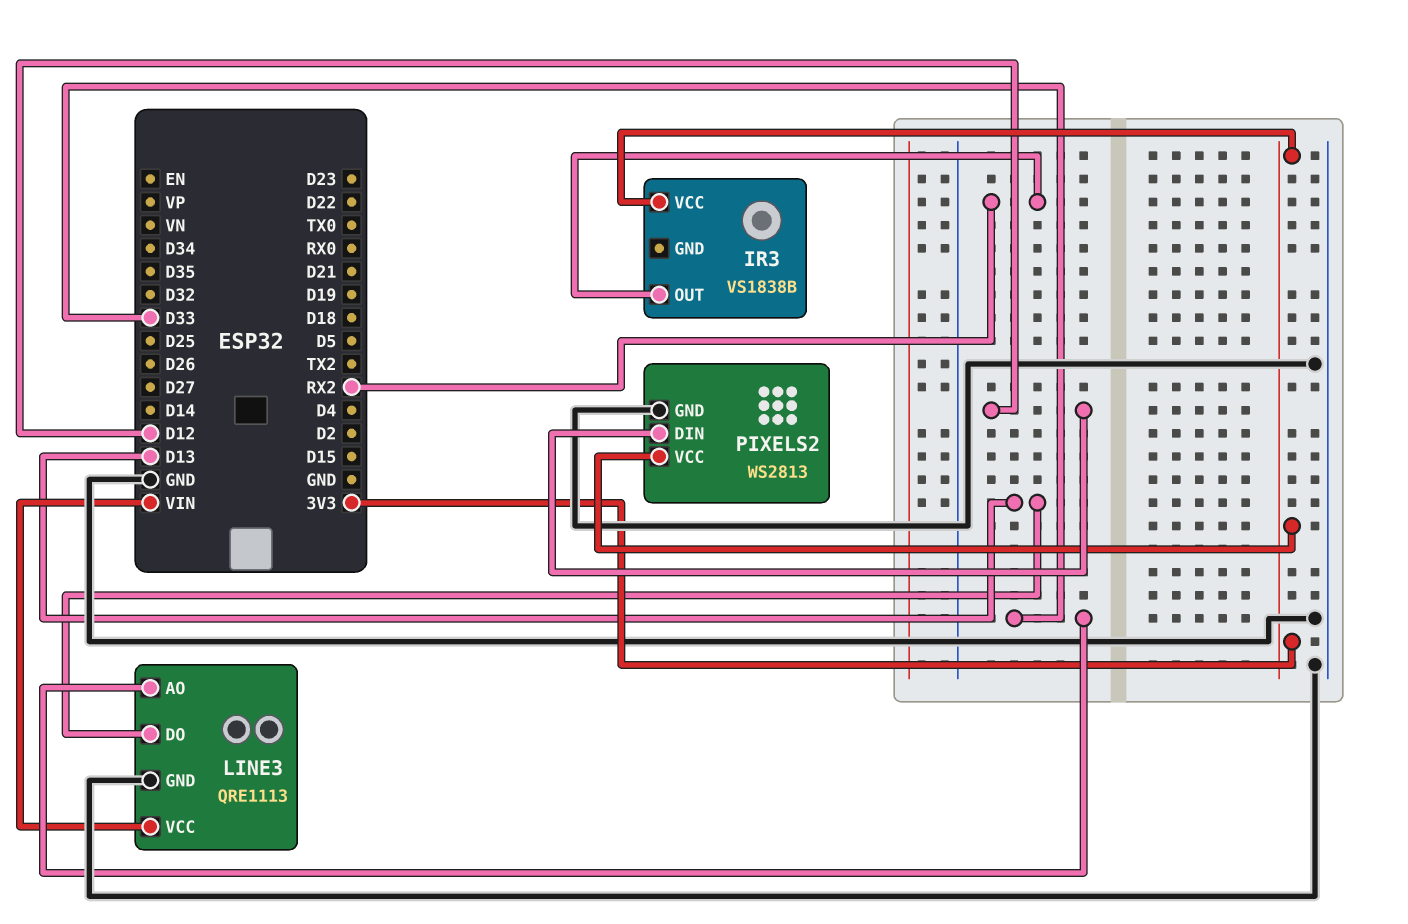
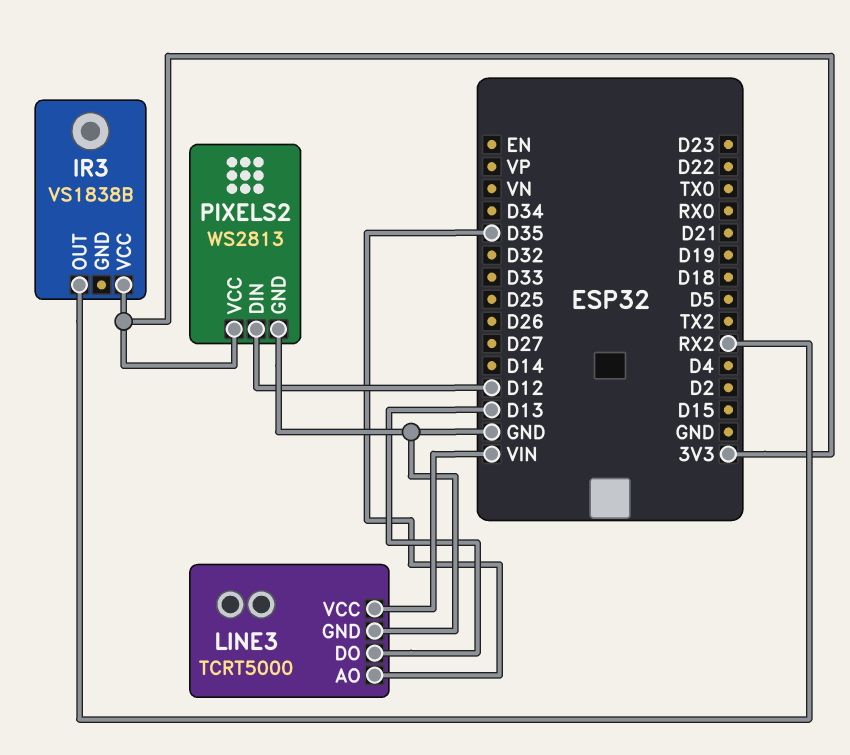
LINE3: QRE1113 -> TCRT5000
LINE3 pin AO: D33 -> D35

